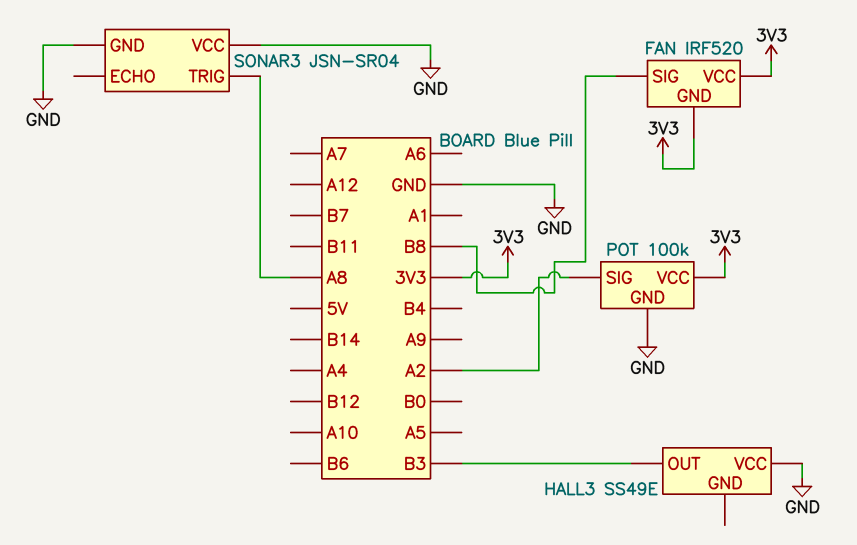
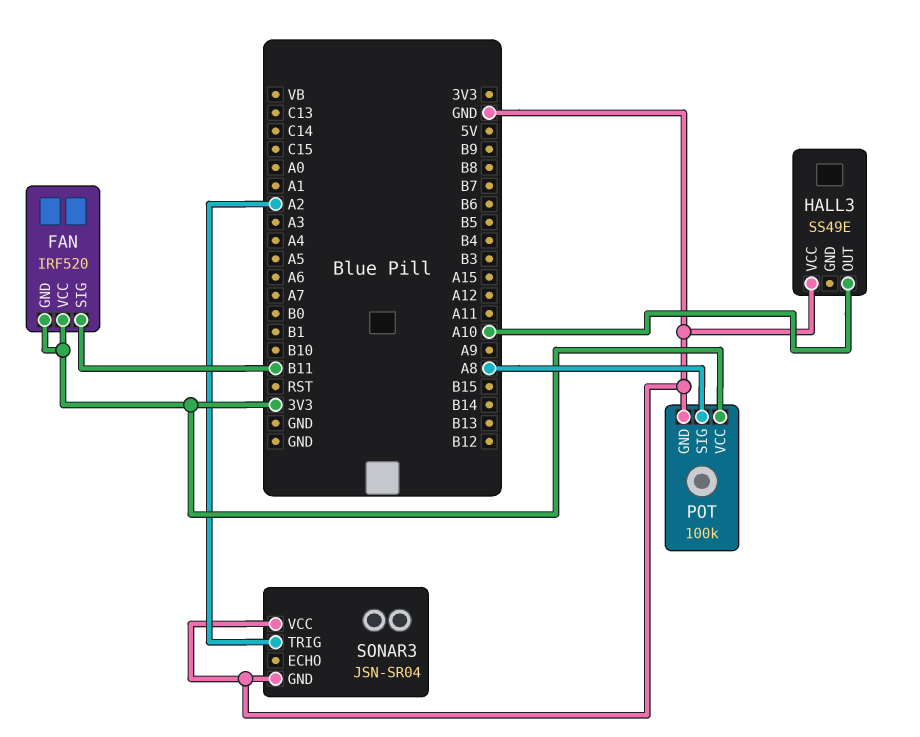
FAN pin SIG: B8 -> B11
HALL3 pin OUT: B3 -> A10
POT pin SIG: A2 -> A8
SONAR3 pin TRIG: A8 -> A2

